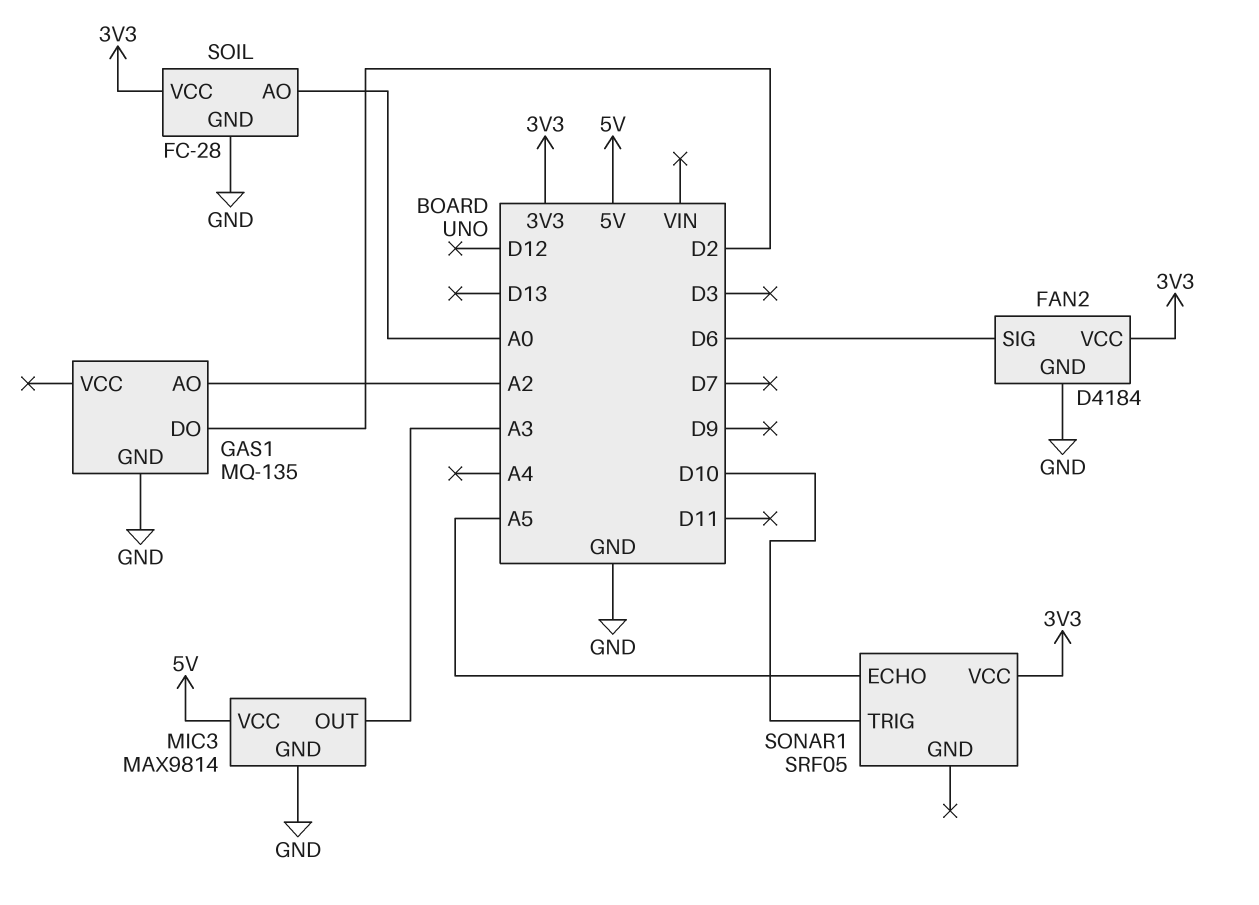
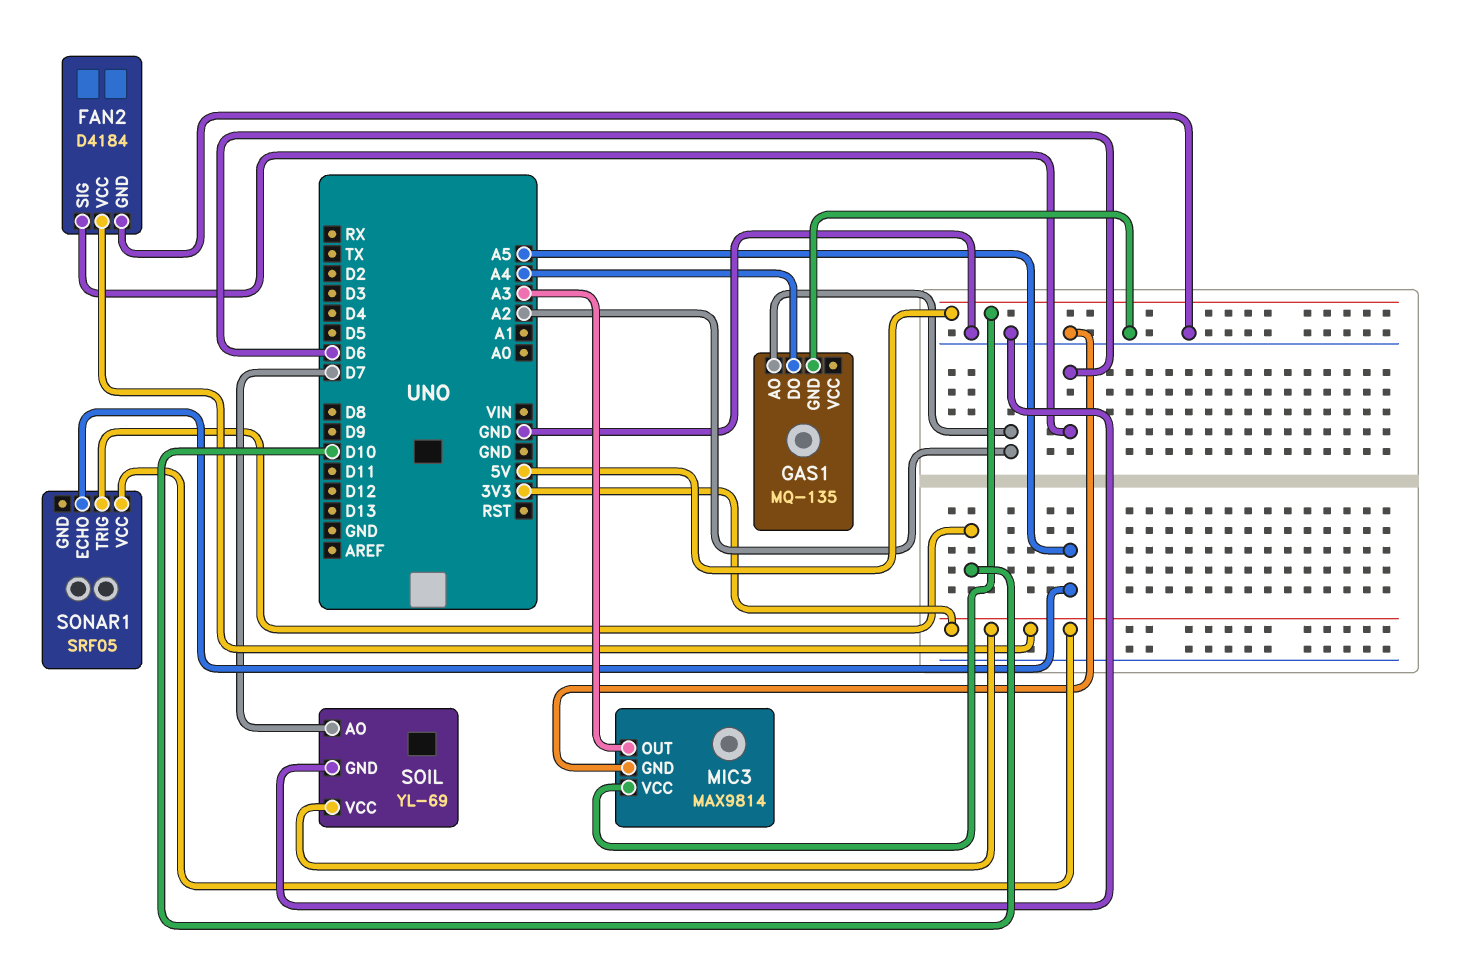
GAS1 pin DO: D2 -> A4
SOIL: FC-28 -> YL-69
SOIL pin AO: A0 -> D7

